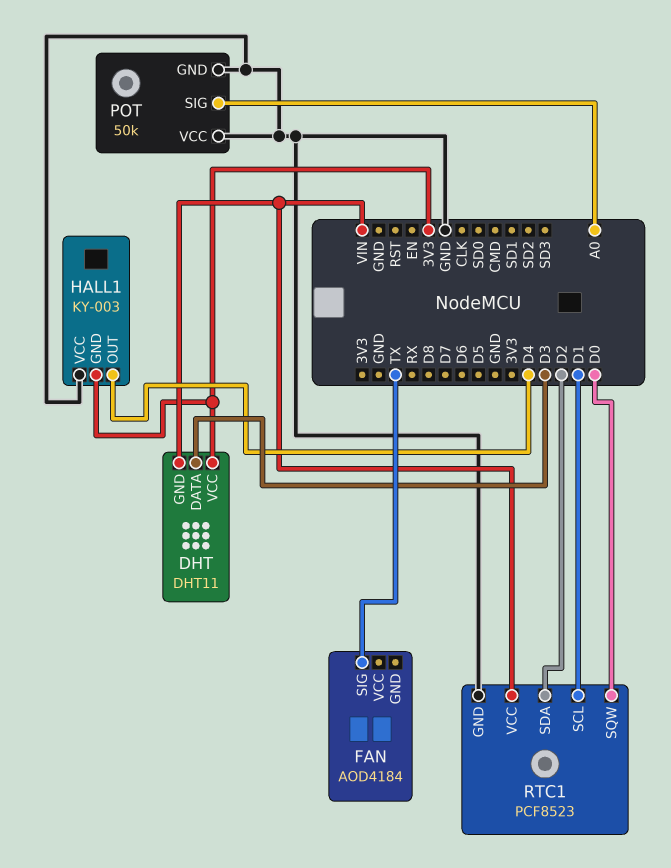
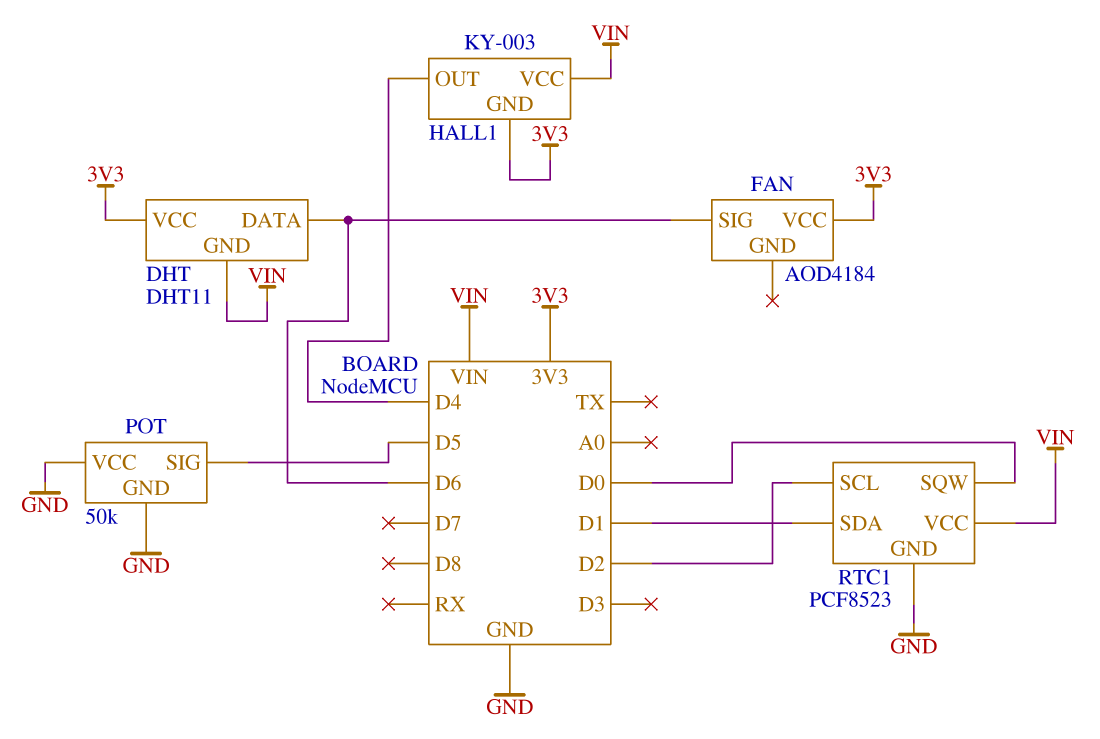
DHT pin DATA: D3 -> D6
FAN pin SIG: TX -> D6
FAN pin VCC: none -> 3V3
HALL1 pin VCC: GND -> VIN
POT pin SIG: A0 -> D5
RTC1 pin SCL: D1 -> D2
RTC1 pin SDA: D2 -> D1

